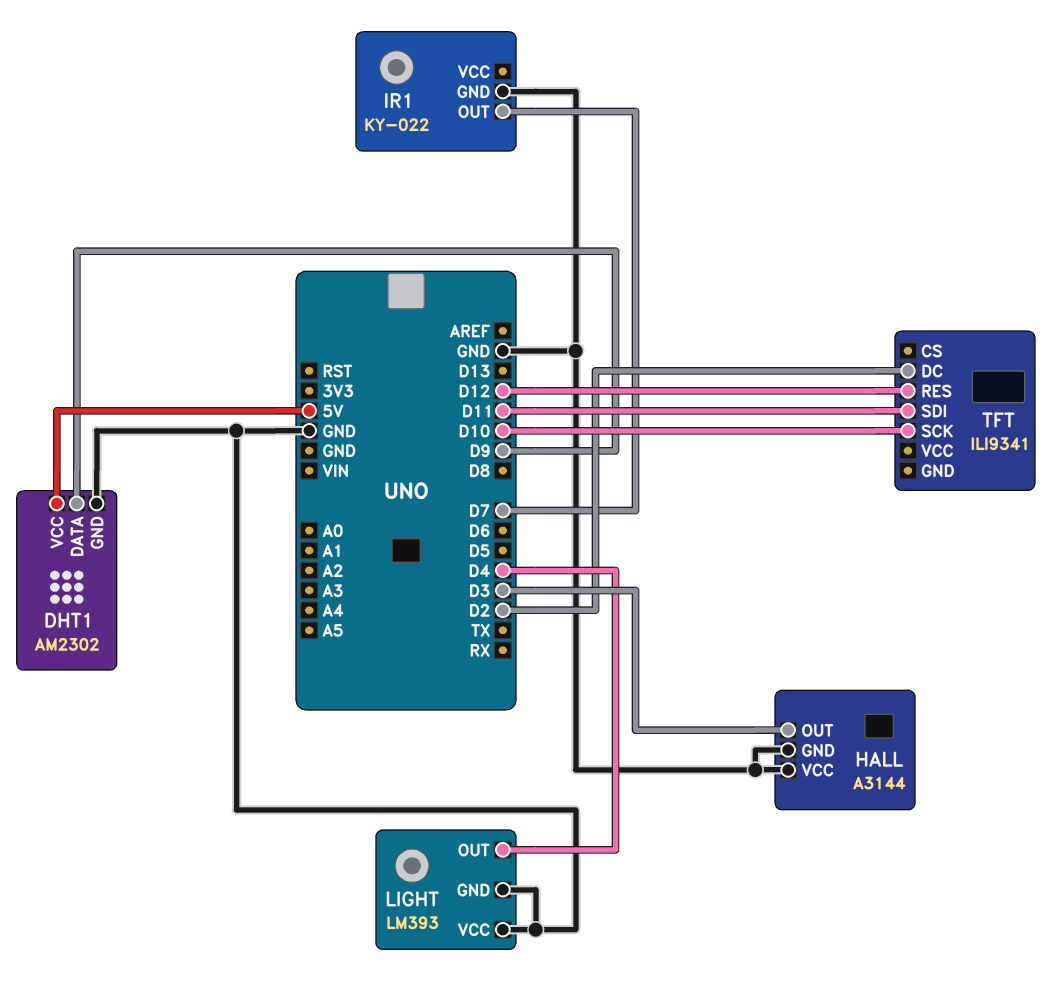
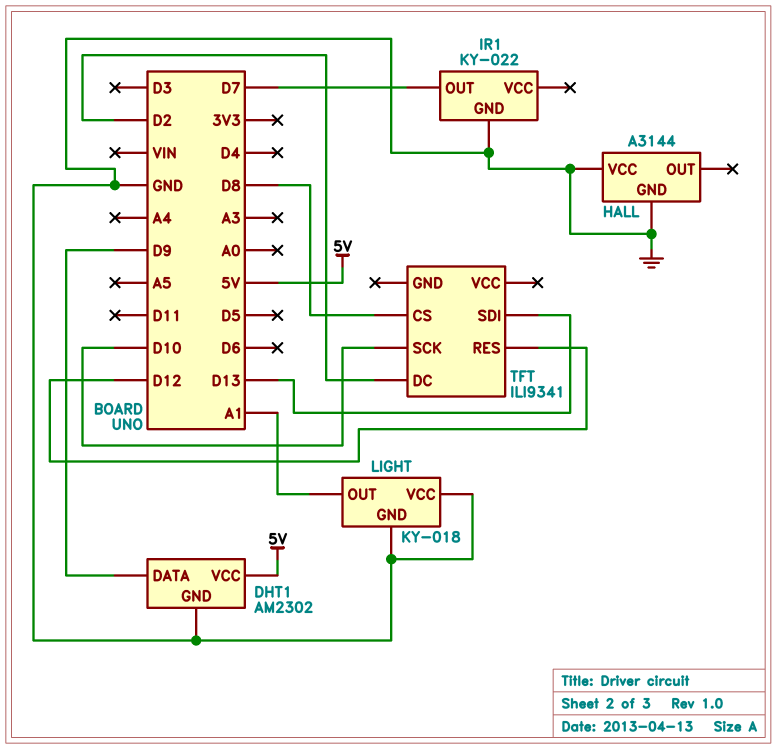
HALL pin OUT: D3 -> none
LIGHT: LM393 -> KY-018
LIGHT pin OUT: D4 -> A1
TFT pin CS: none -> D8
TFT pin SDI: D11 -> D13

